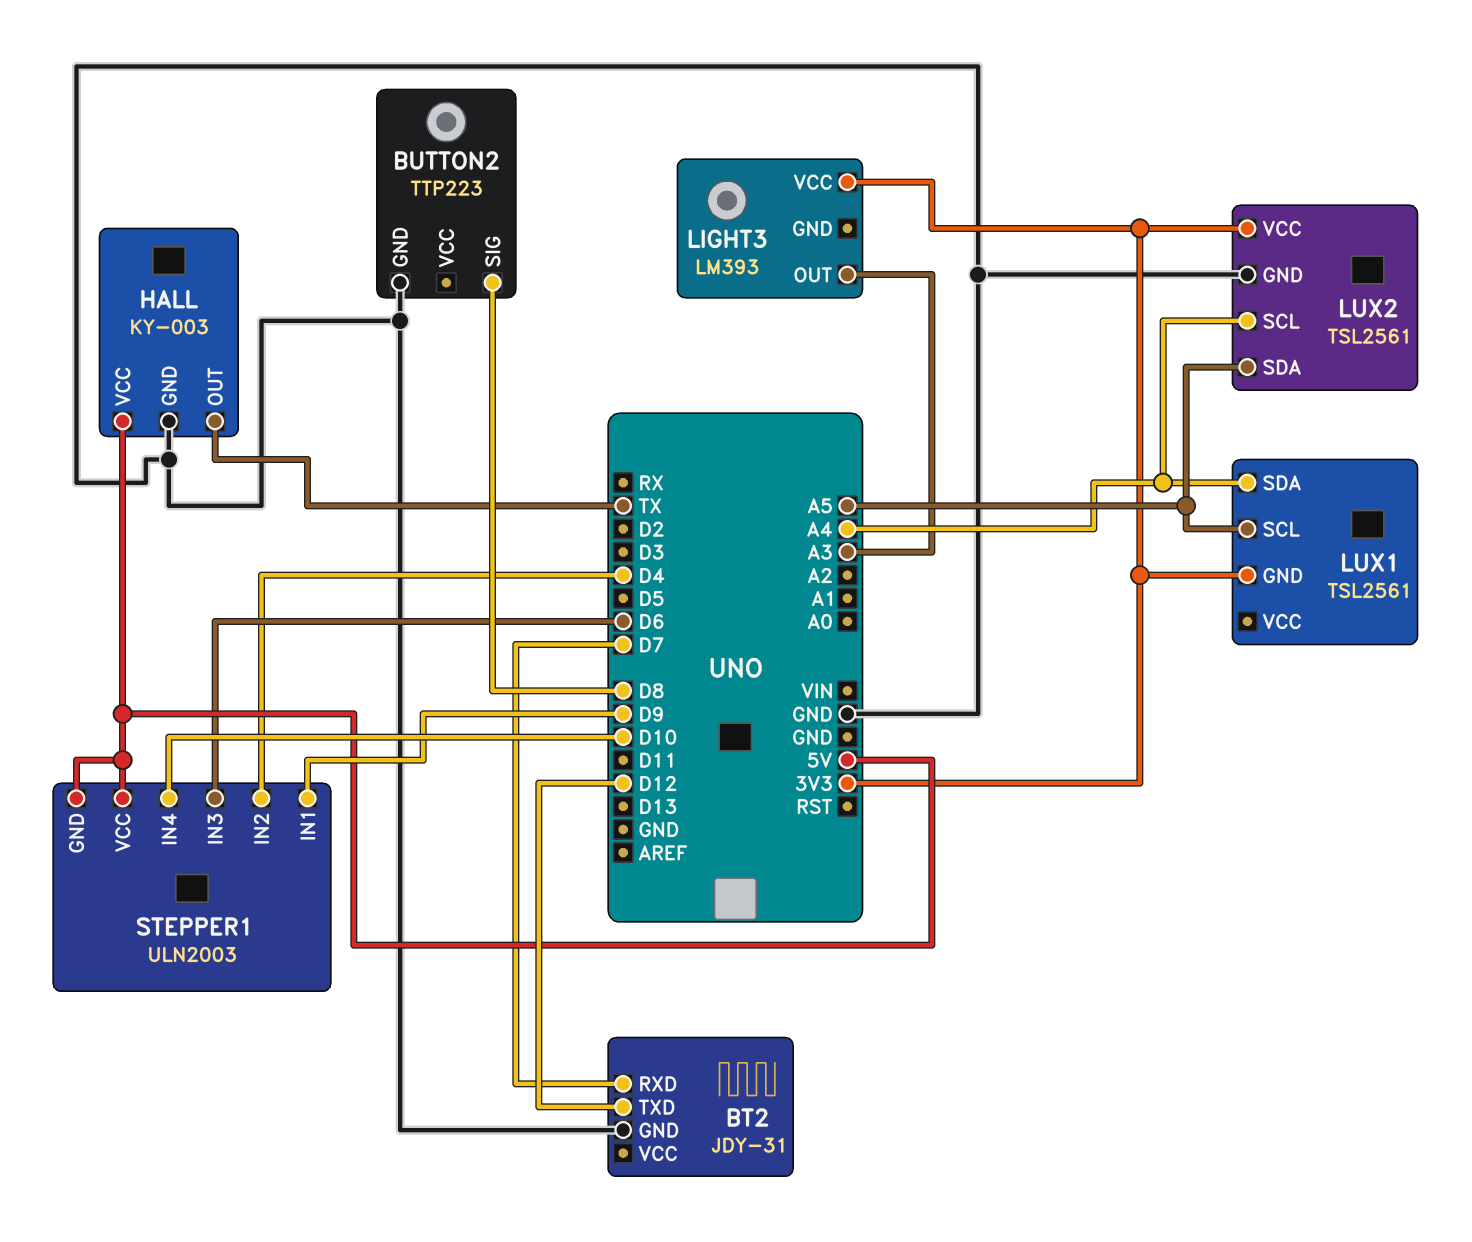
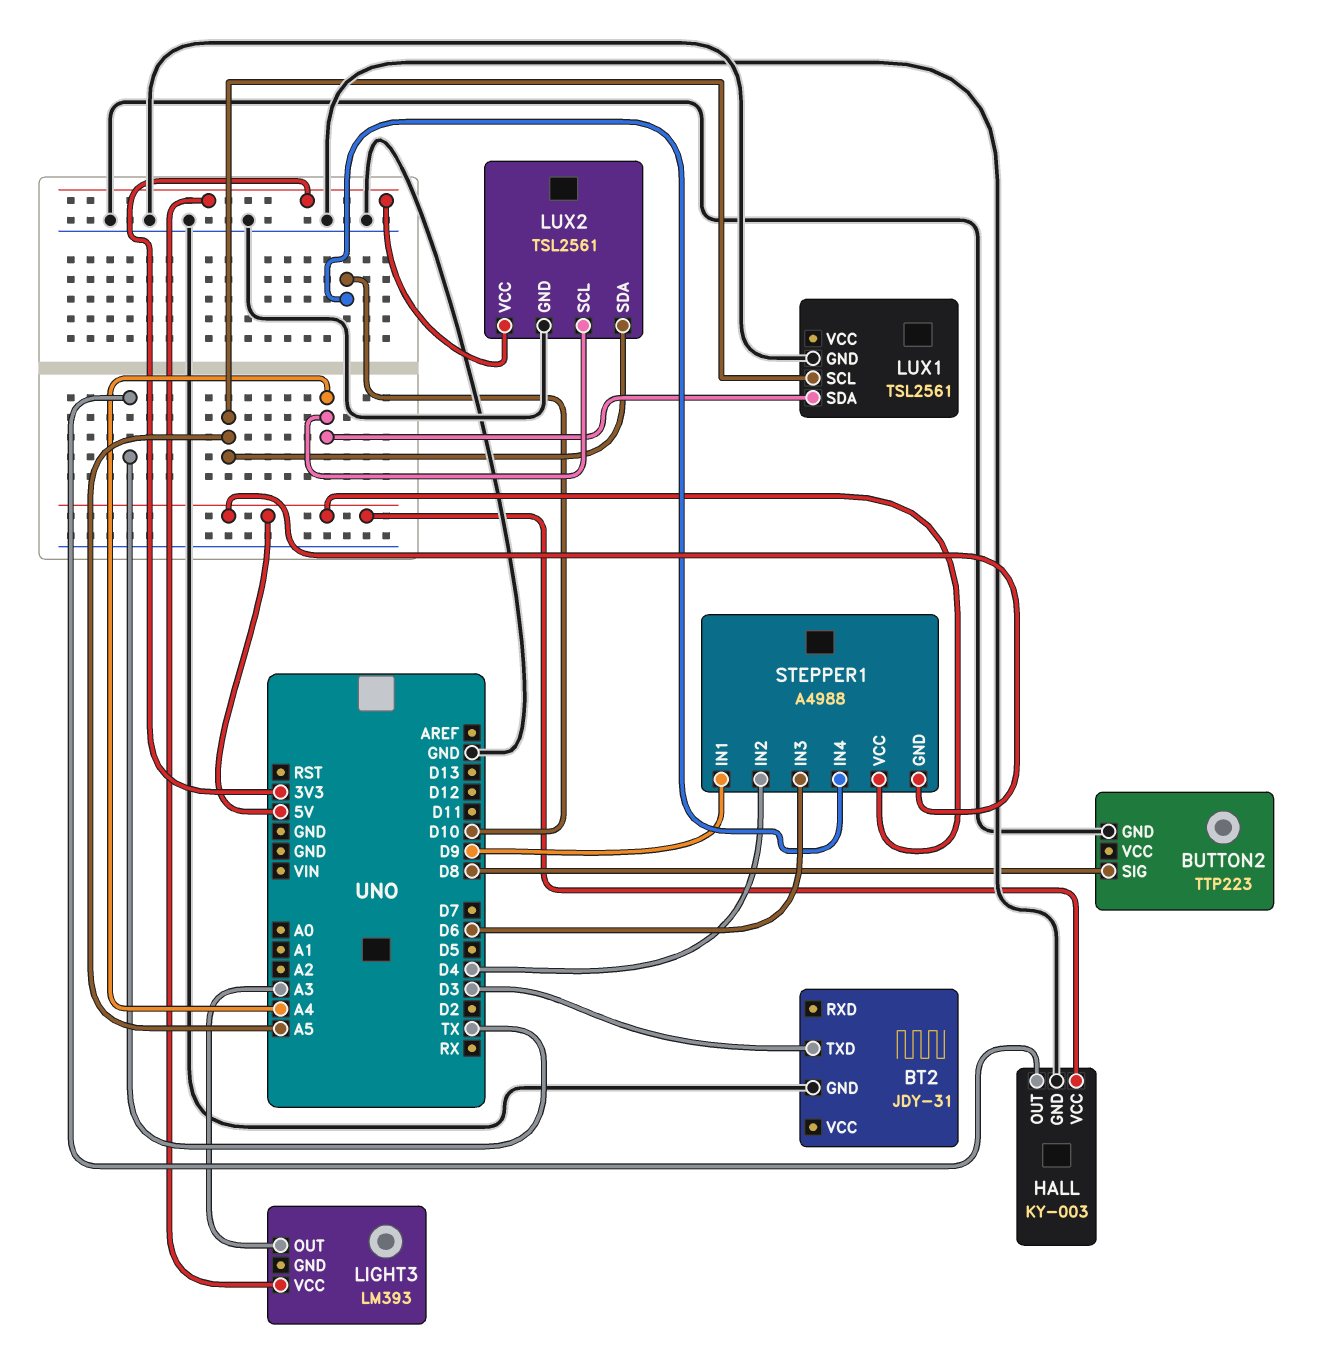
BT2 pin RXD: D7 -> none
BT2 pin TXD: D12 -> D3
LUX1 pin GND: 3V3 -> GND
STEPPER1: ULN2003 -> A4988

